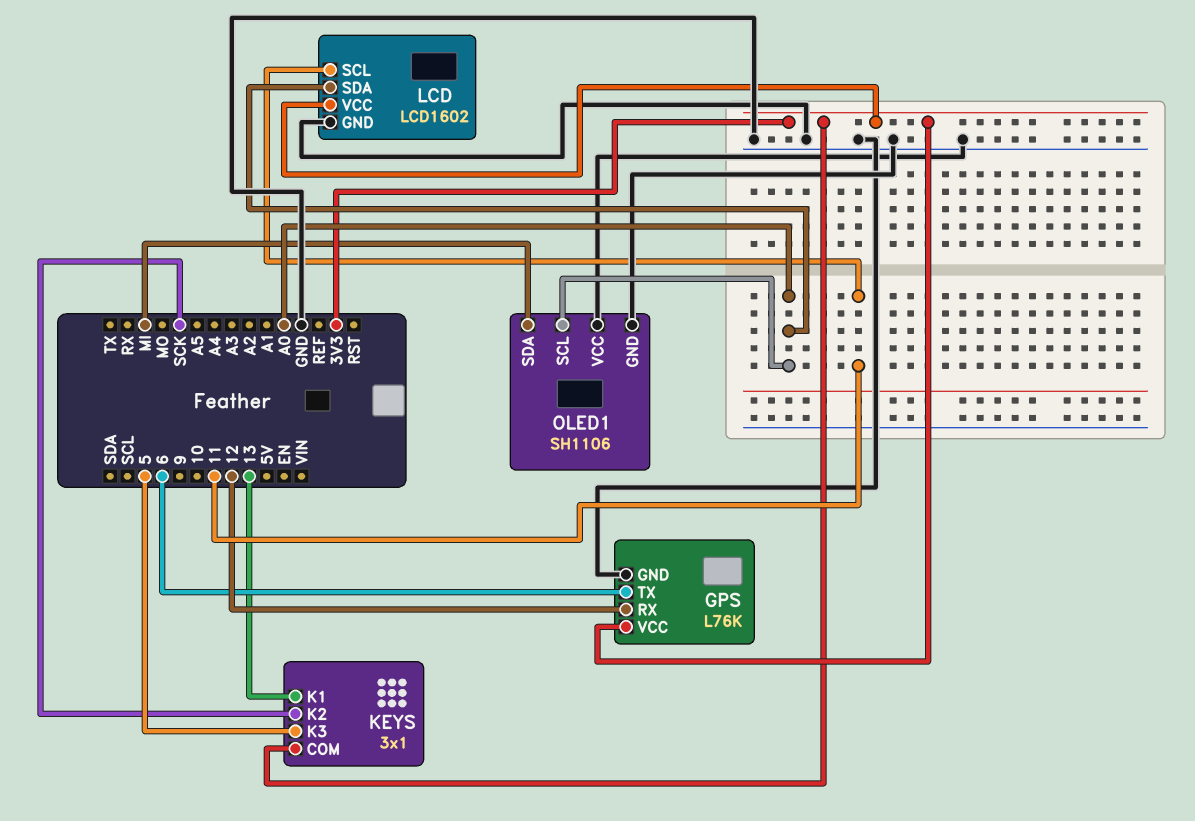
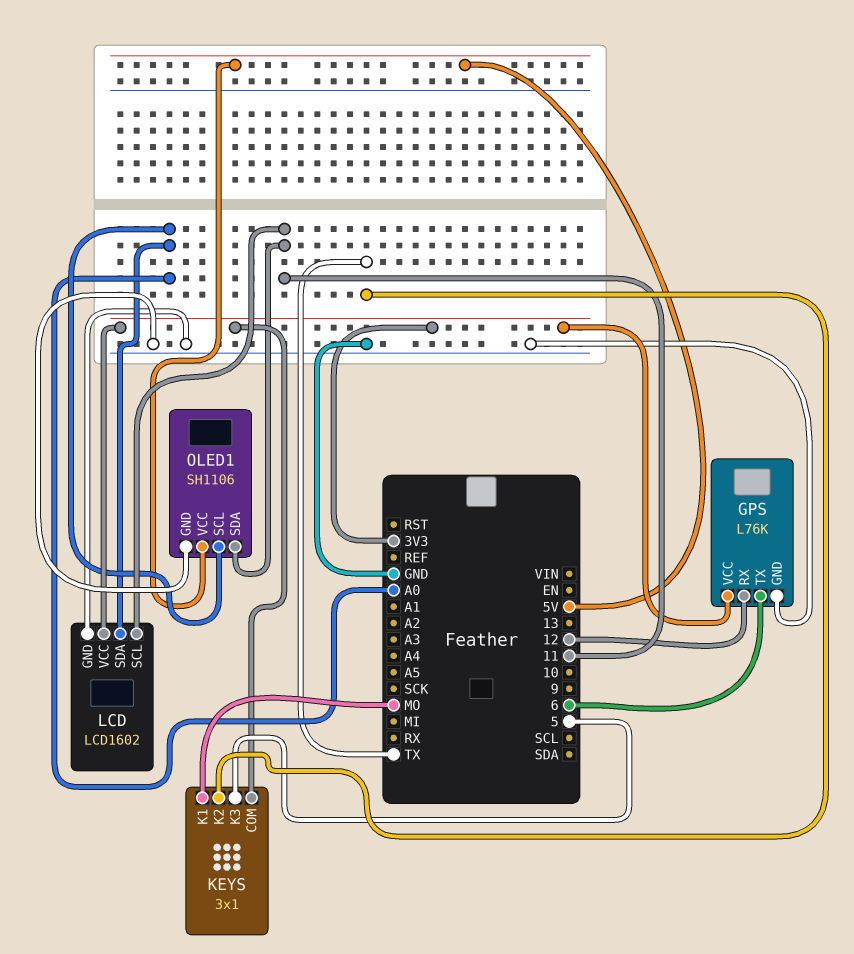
KEYS pin K1: 13 -> MO
KEYS pin K2: SCK -> TX
OLED1 pin SDA: MI -> 11
OLED1 pin VCC: GND -> 5V

